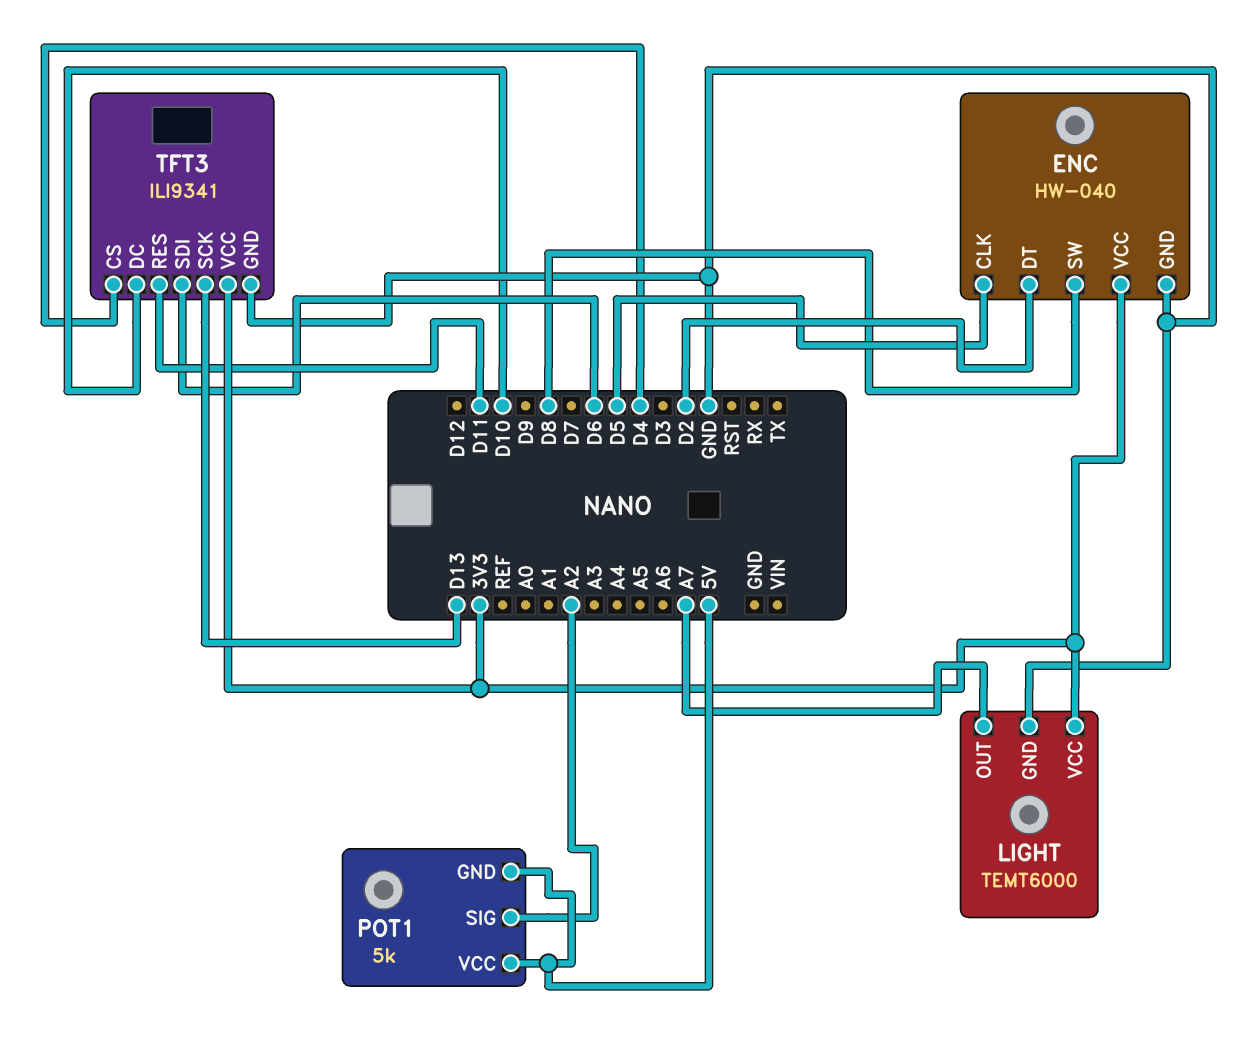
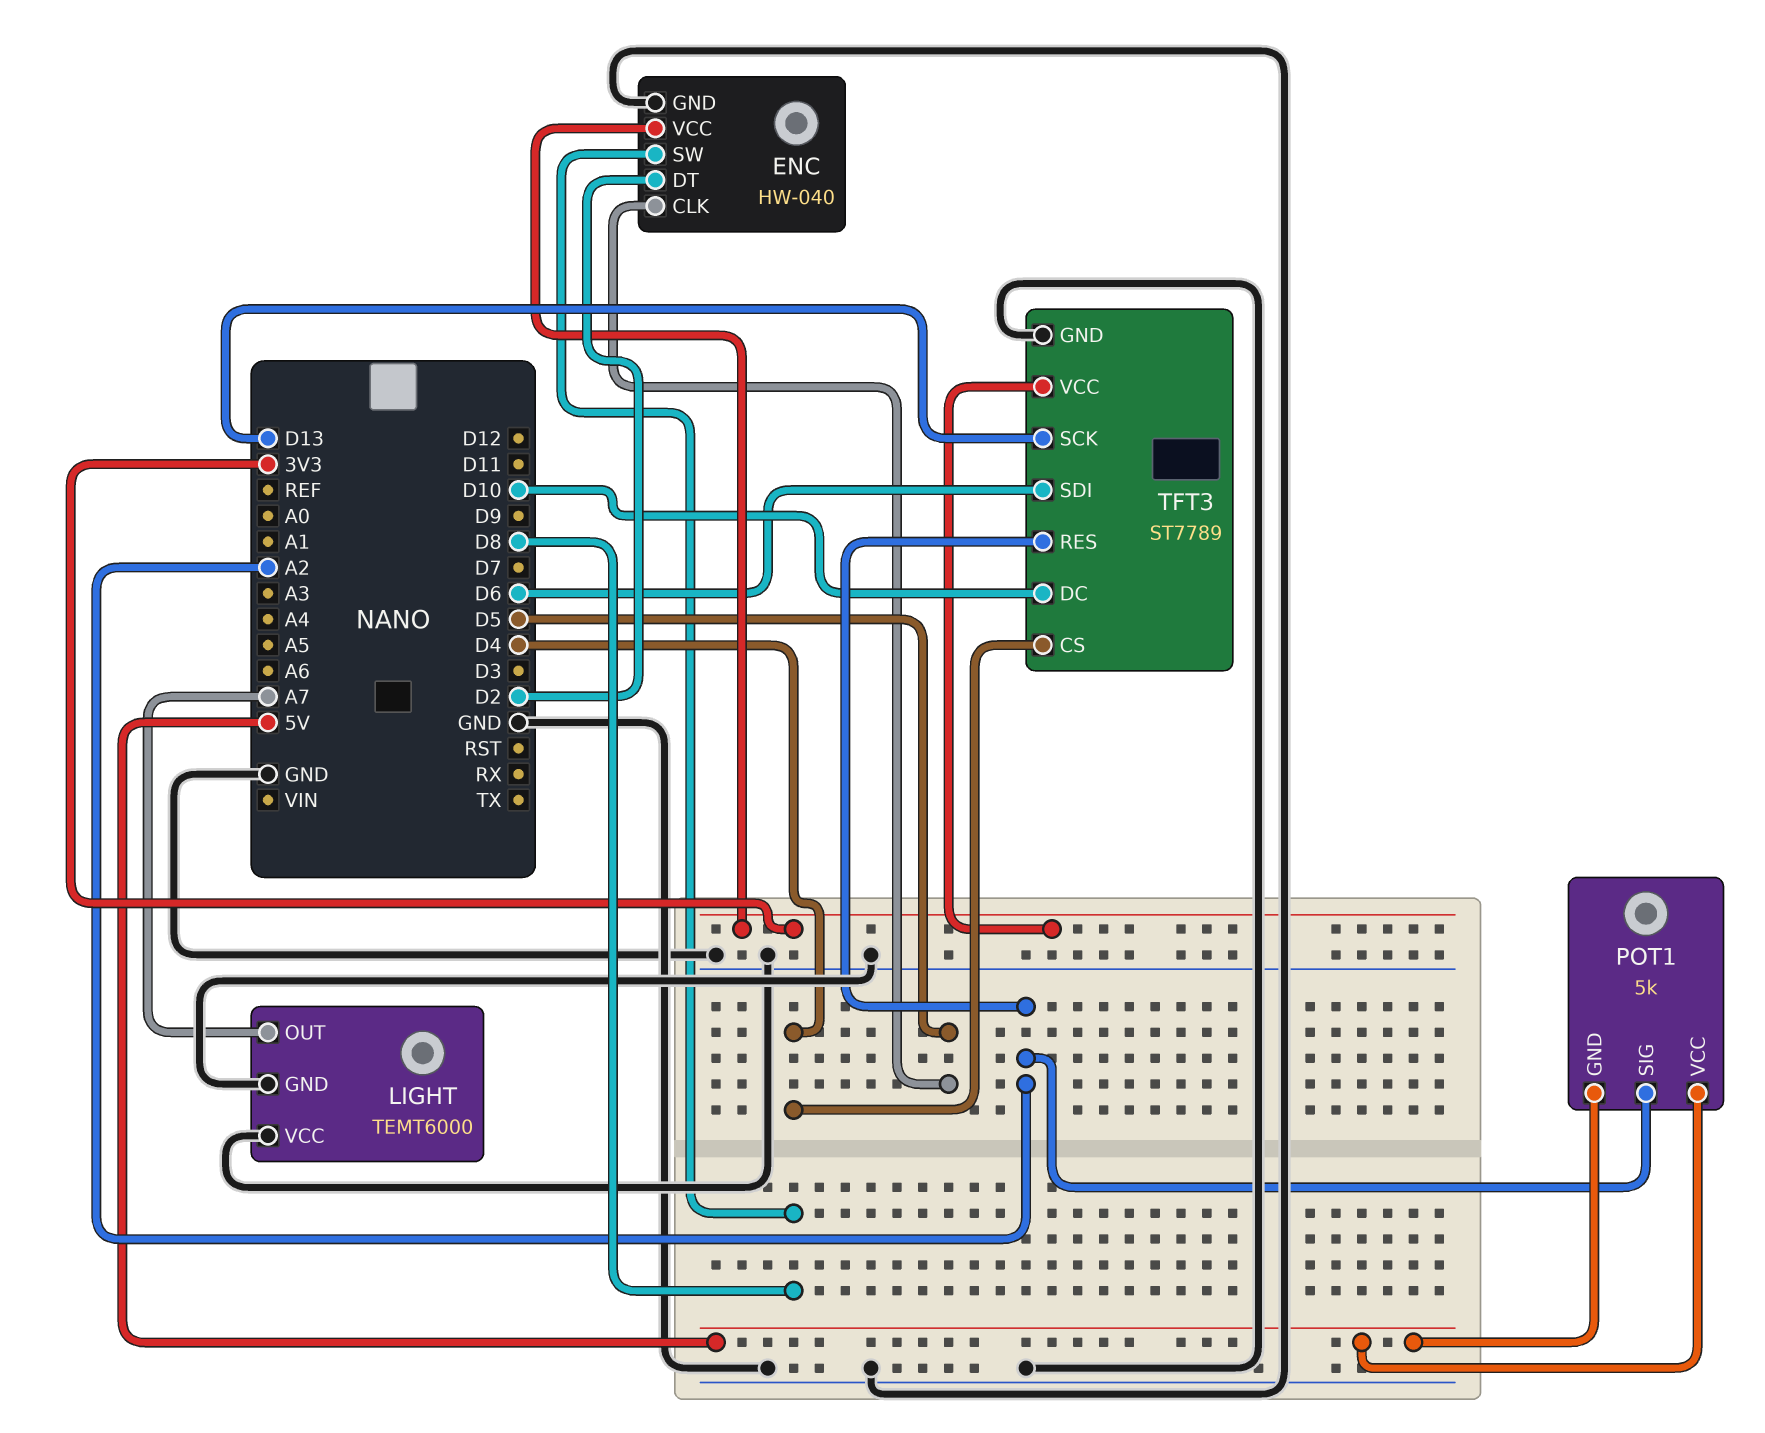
LIGHT pin VCC: 3V3 -> GND
TFT3: ILI9341 -> ST7789
TFT3 pin RES: D11 -> A2

